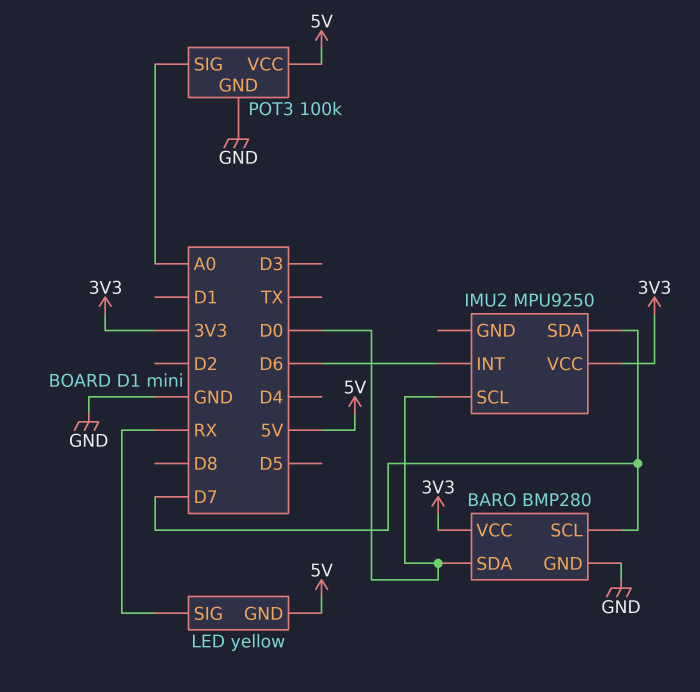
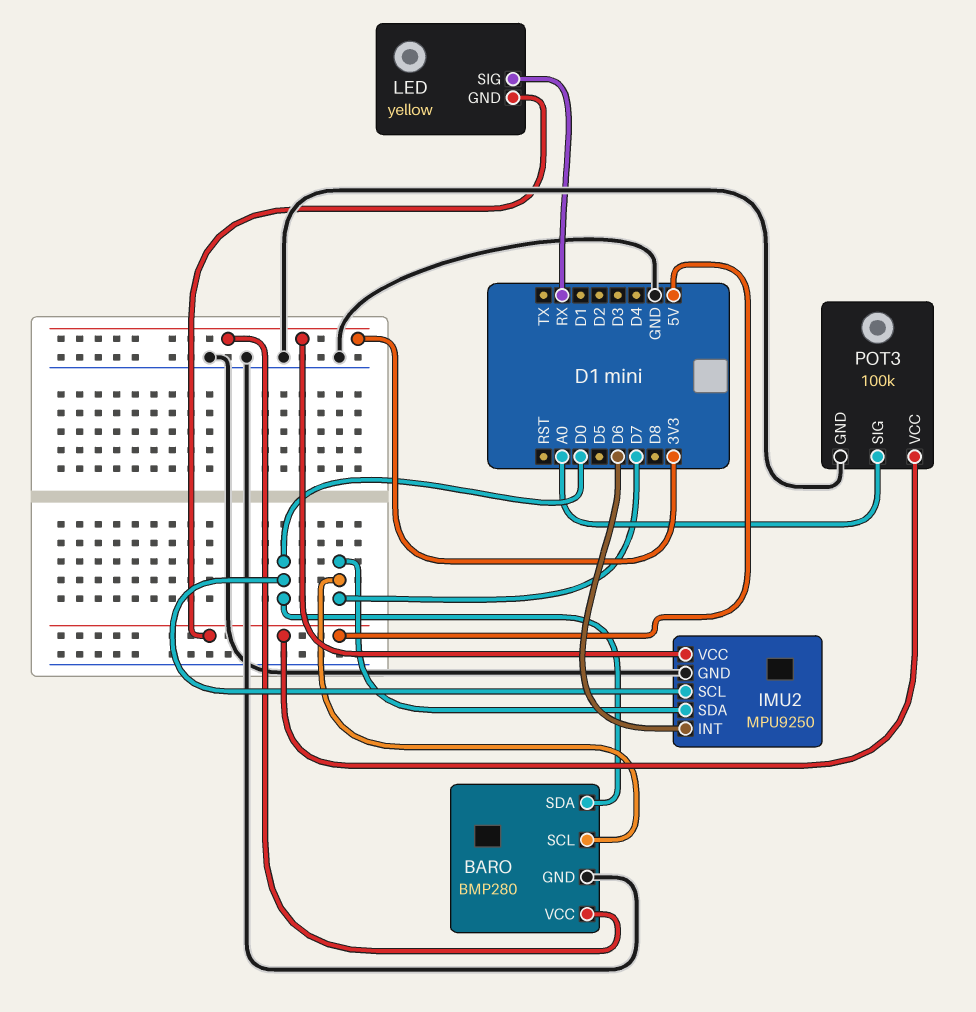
IMU2 pin GND: none -> GND

